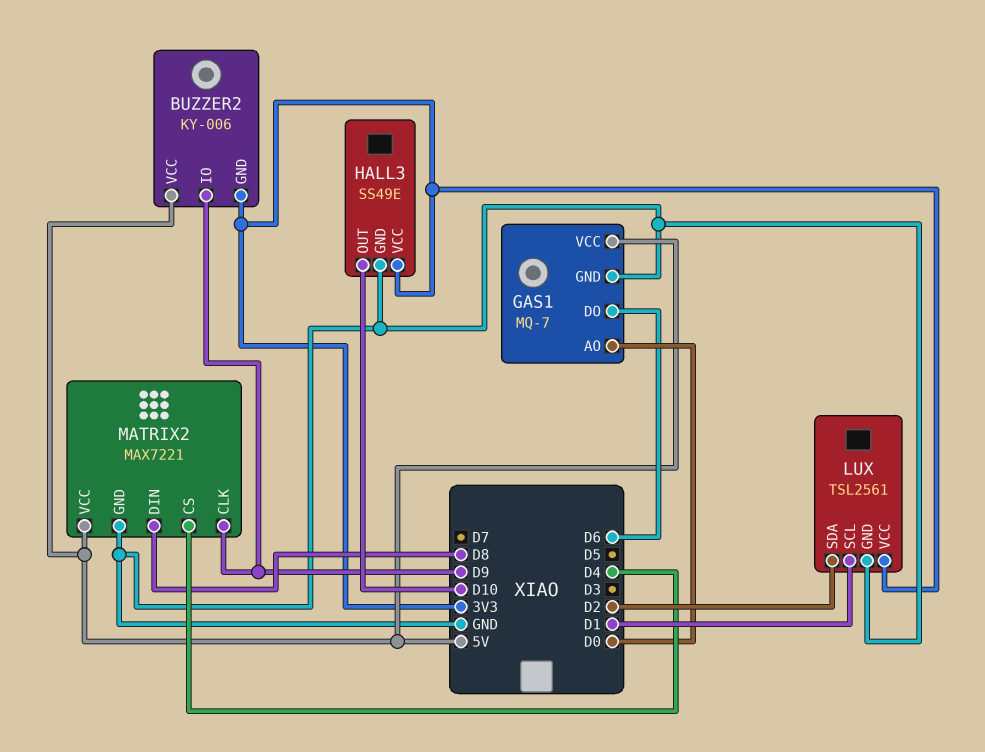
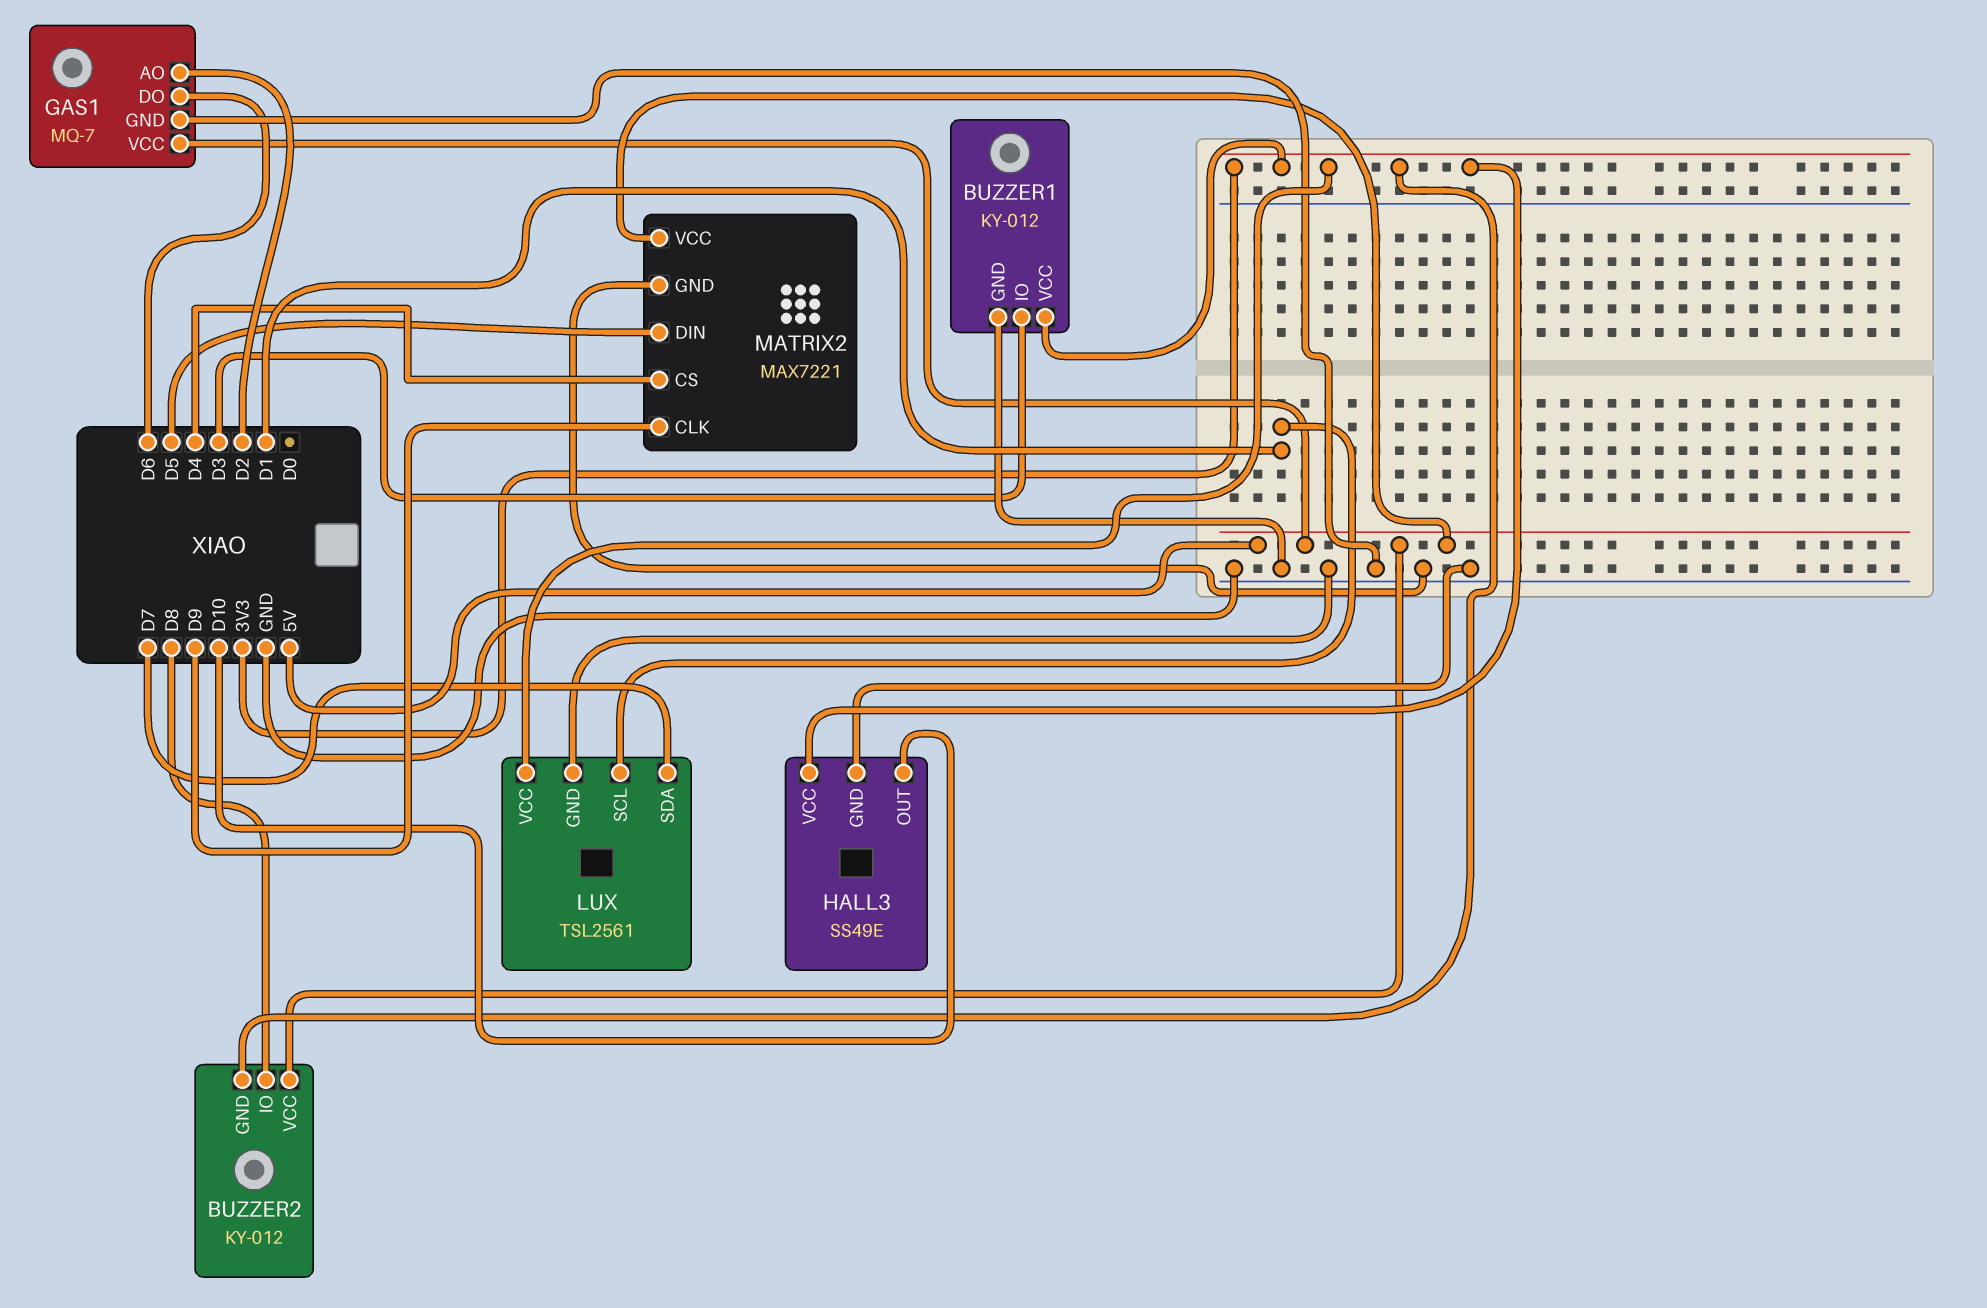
BUZZER1: none -> KY-012
BUZZER1 pin GND: none -> GND
BUZZER1 pin IO: none -> D3
BUZZER1 pin VCC: none -> 3V3
BUZZER2: KY-006 -> KY-012
BUZZER2 pin IO: D9 -> D8
GAS1 pin AO: D0 -> D2
LUX pin SDA: D2 -> D7
MATRIX2 pin DIN: D8 -> D5

